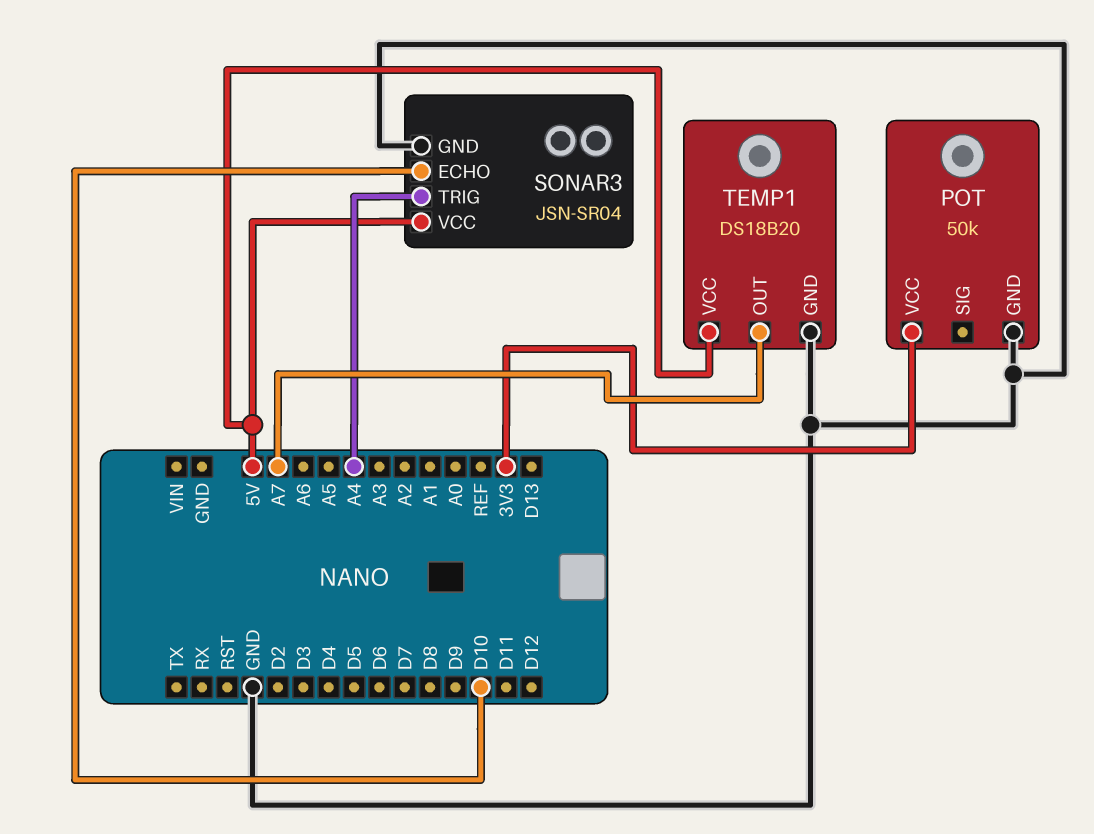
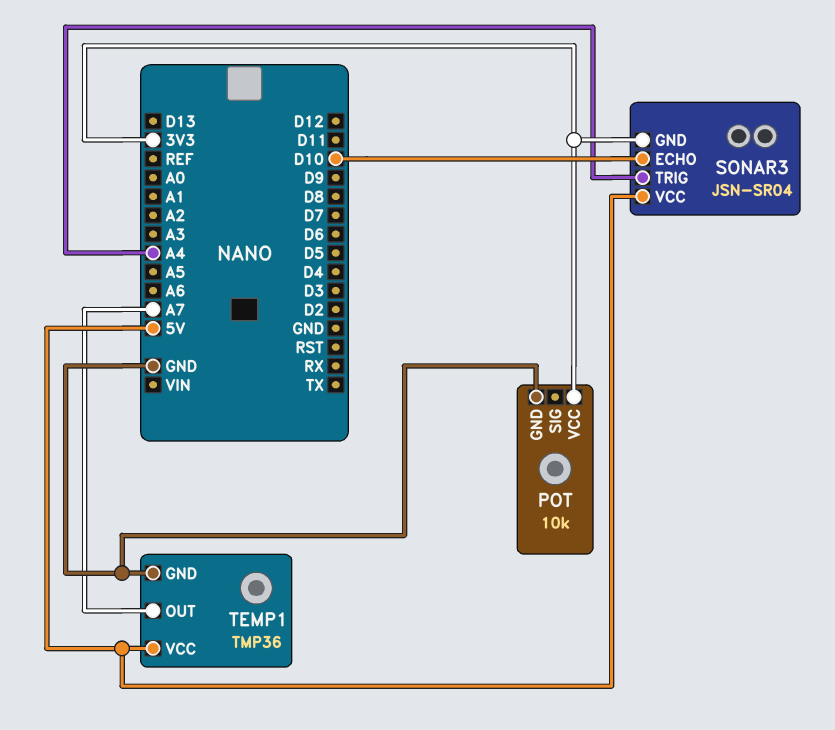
POT: 50k -> 10k
SONAR3 pin GND: GND -> 3V3
TEMP1: DS18B20 -> TMP36

